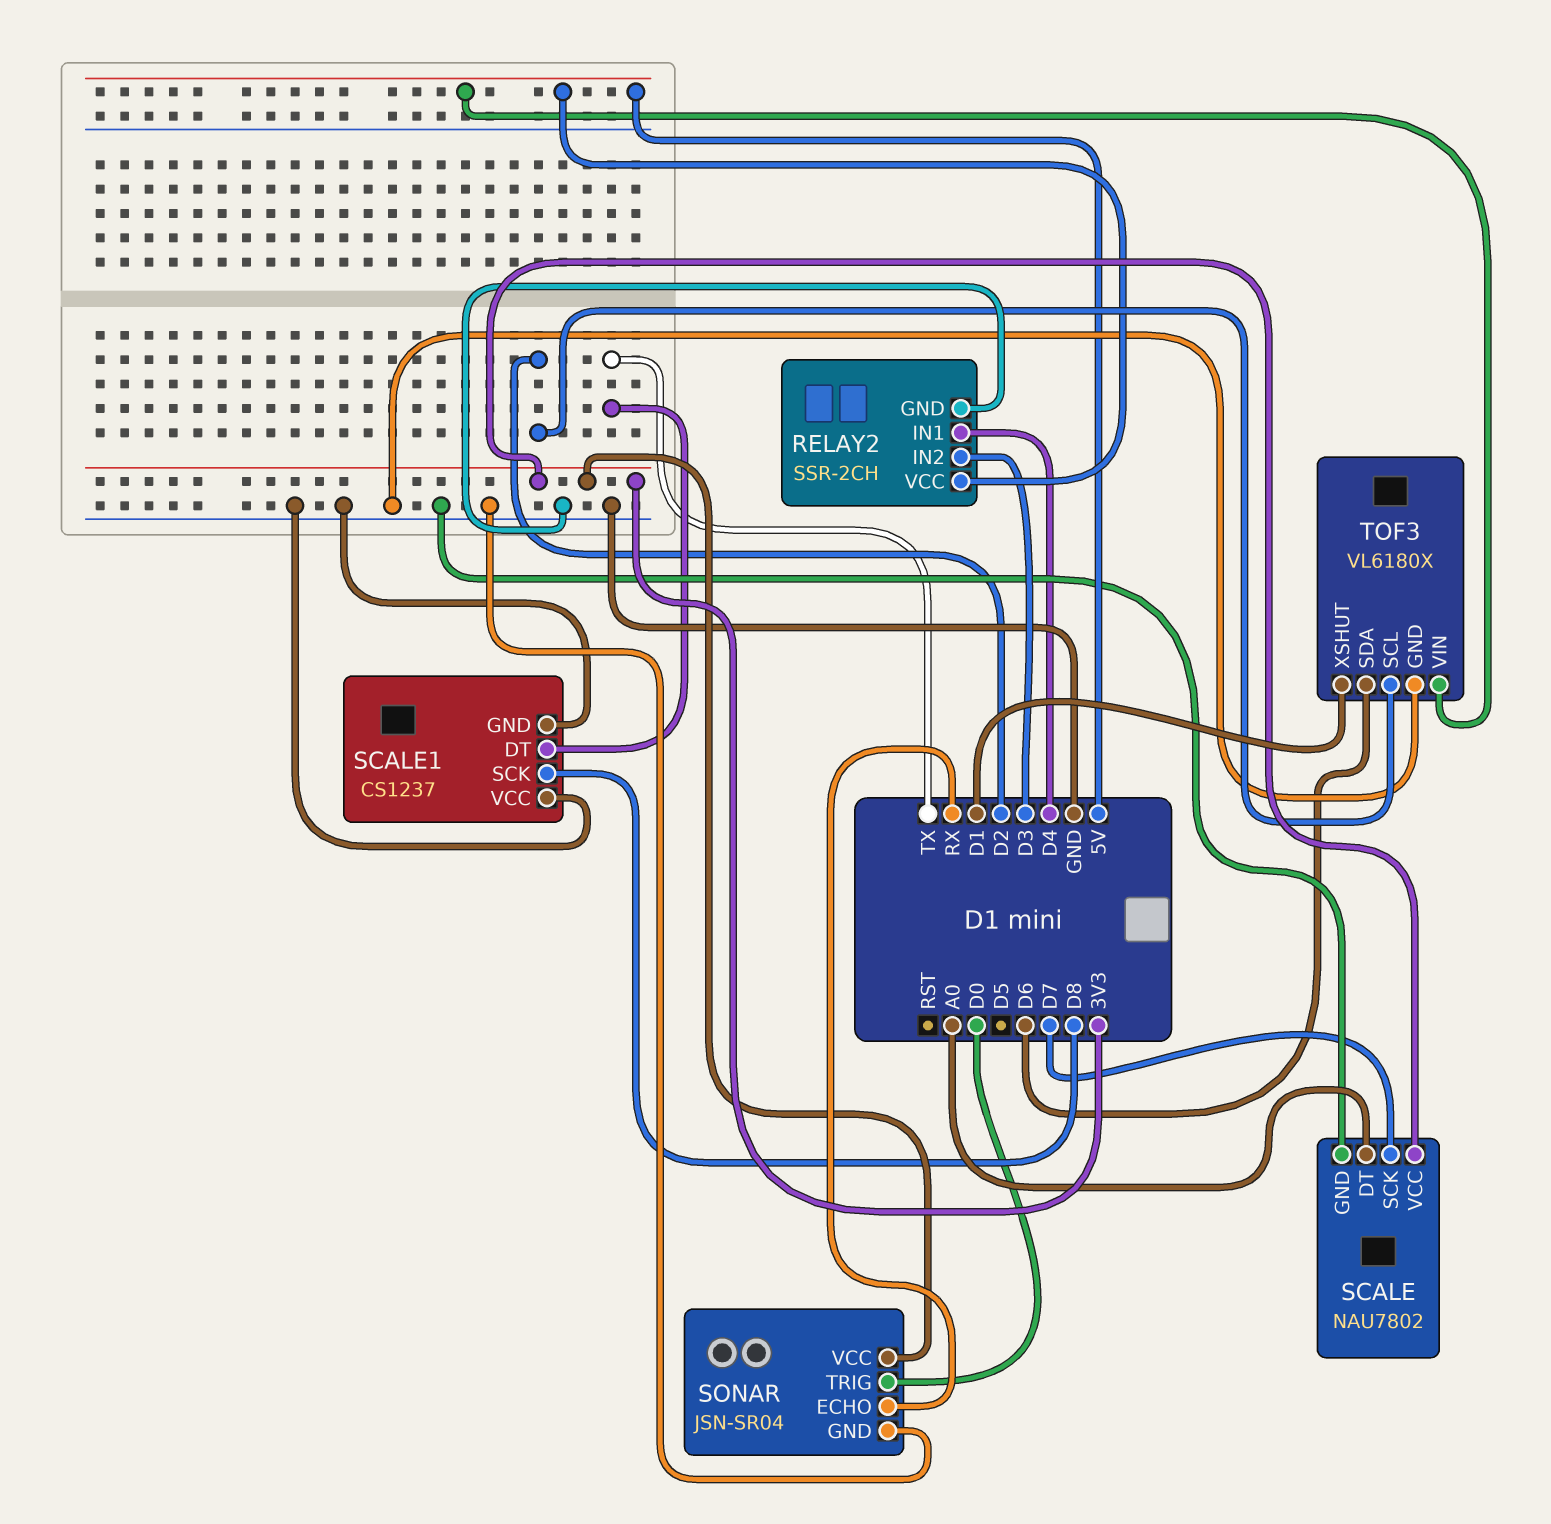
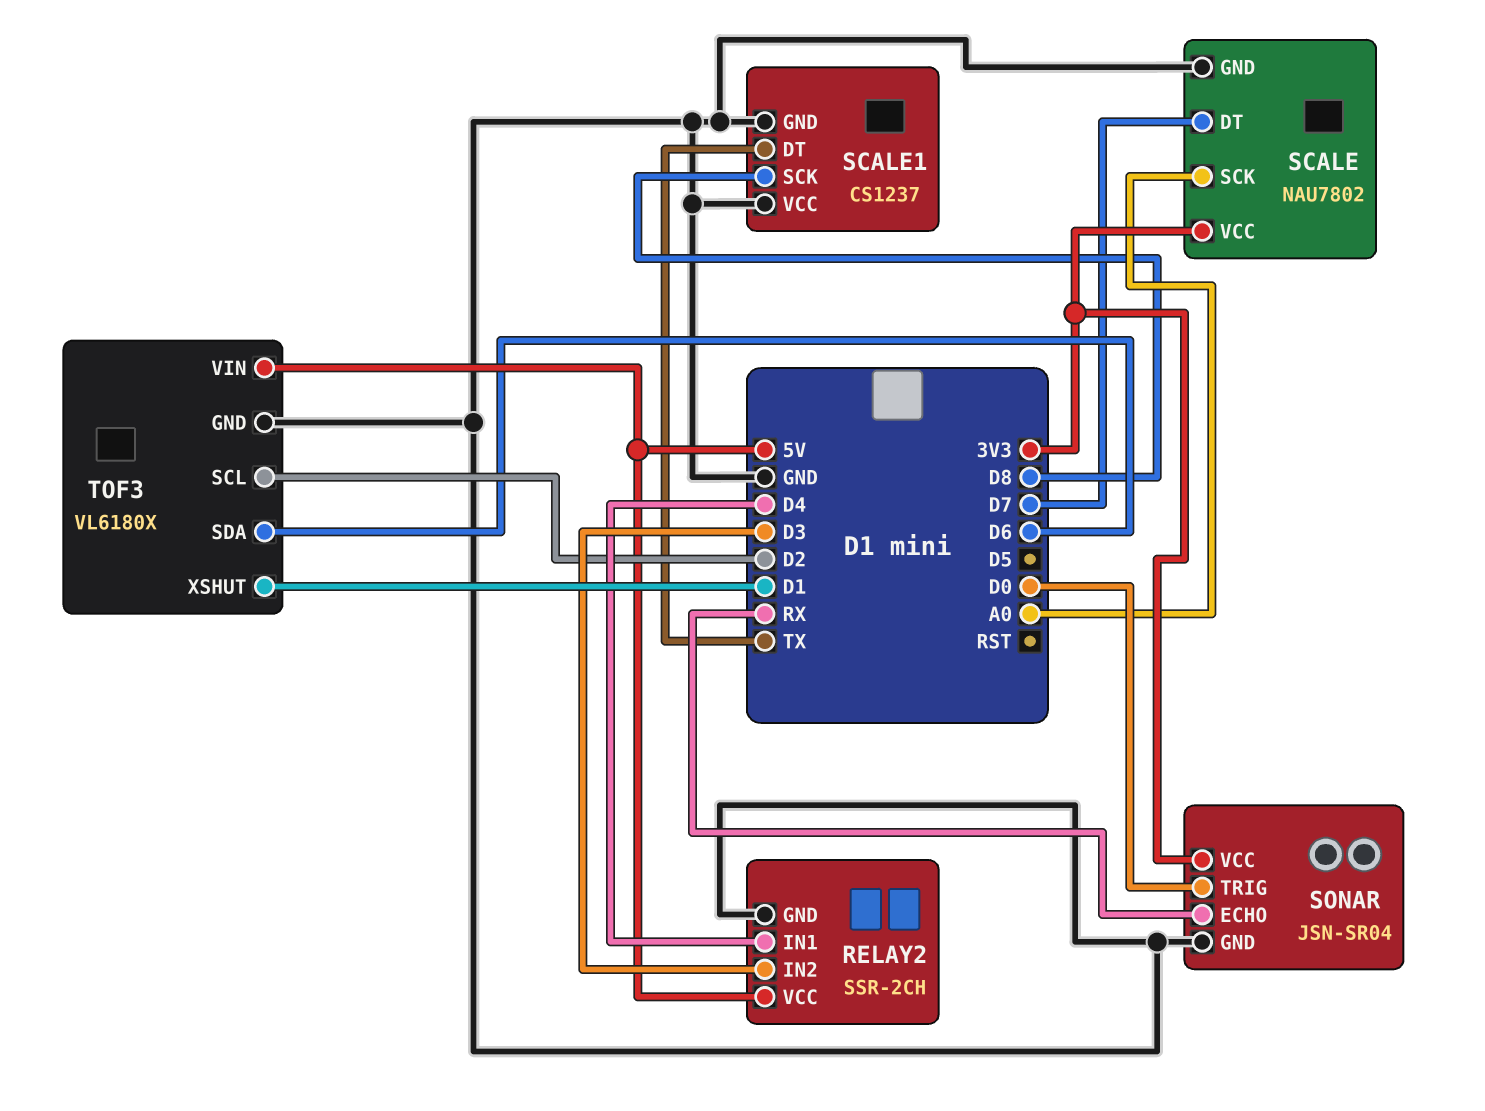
SCALE pin DT: A0 -> D7
SCALE pin SCK: D7 -> A0

